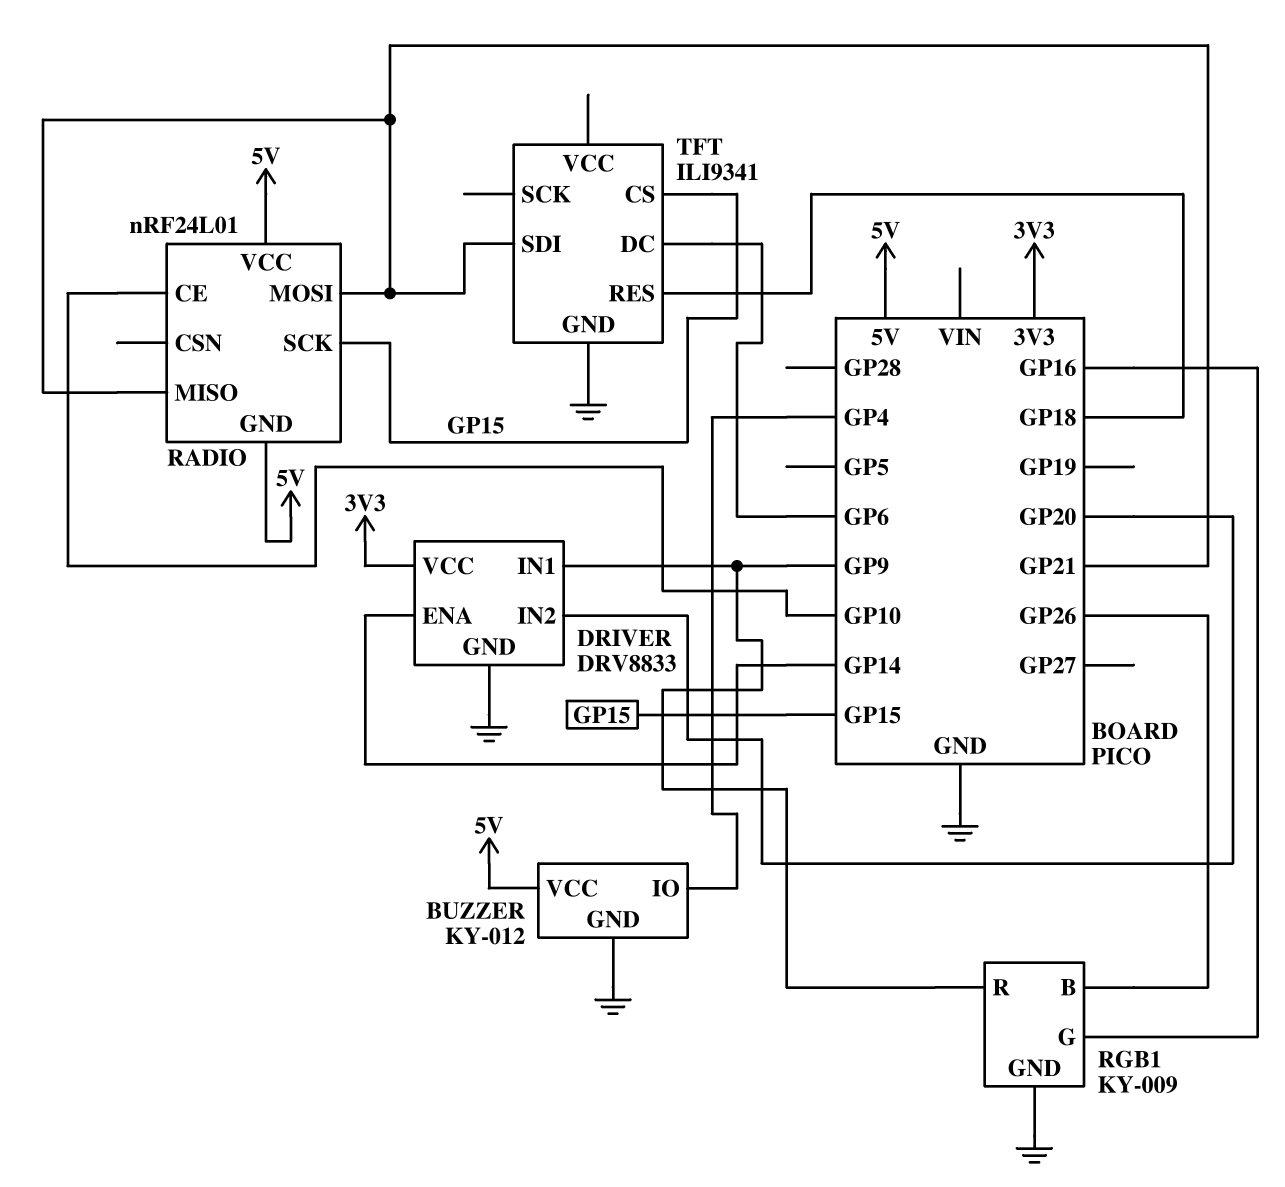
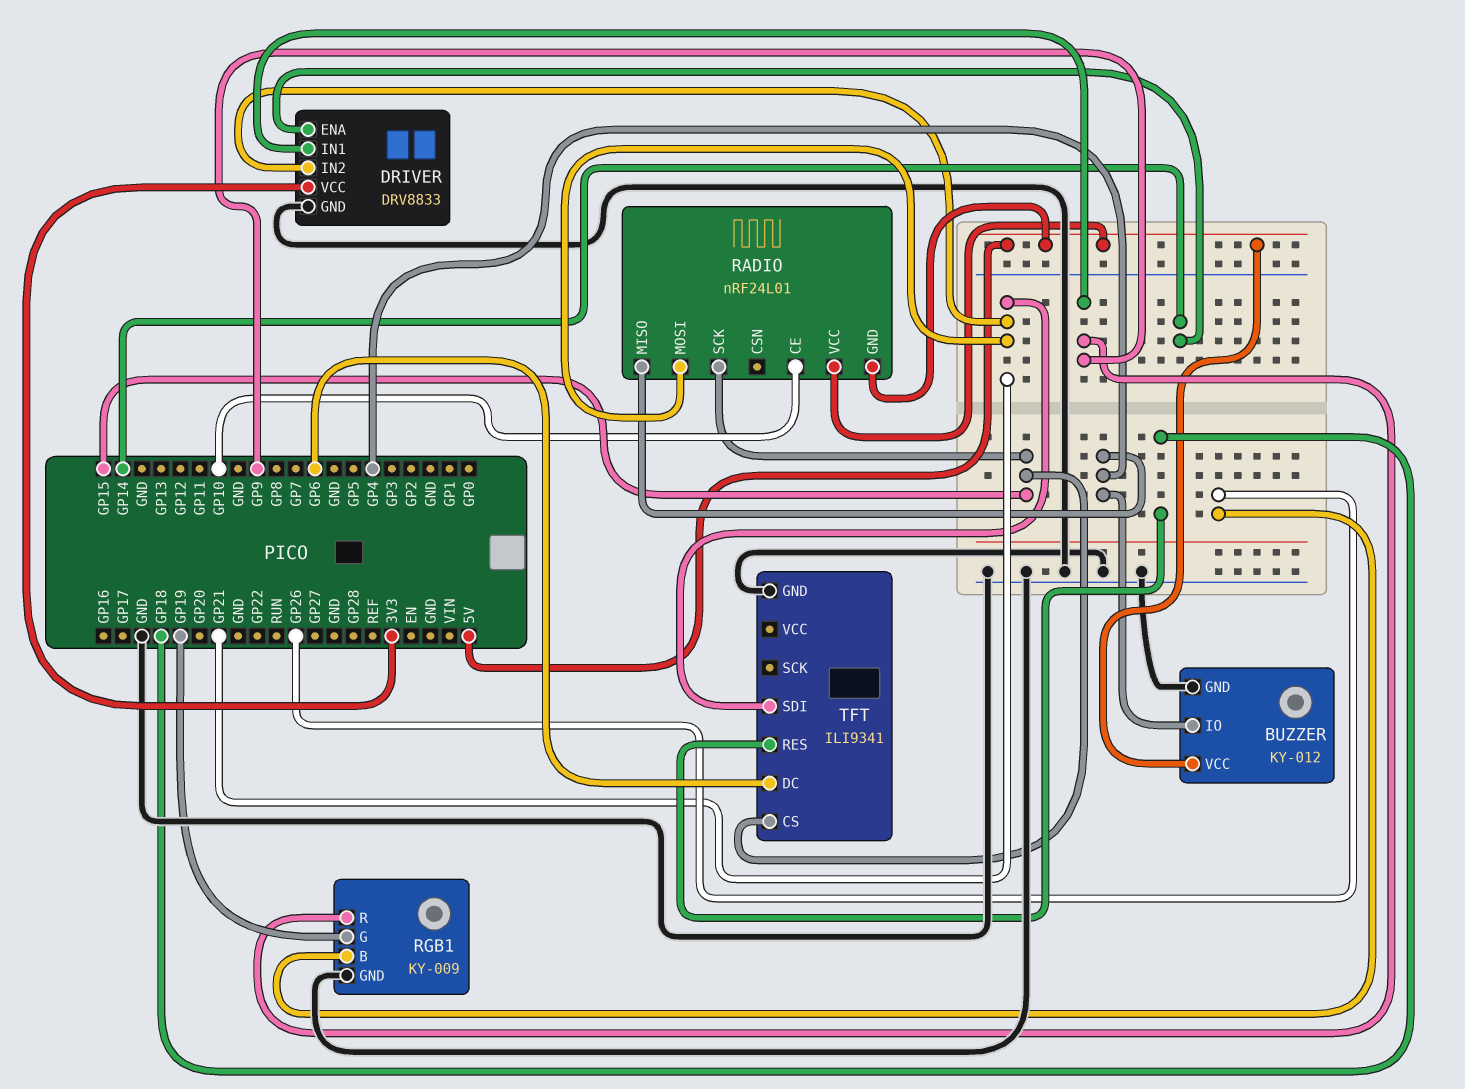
DRIVER pin IN2: GP20 -> GP21
RADIO pin MISO: GP21 -> GP4
RGB1 pin G: GP16 -> GP19

